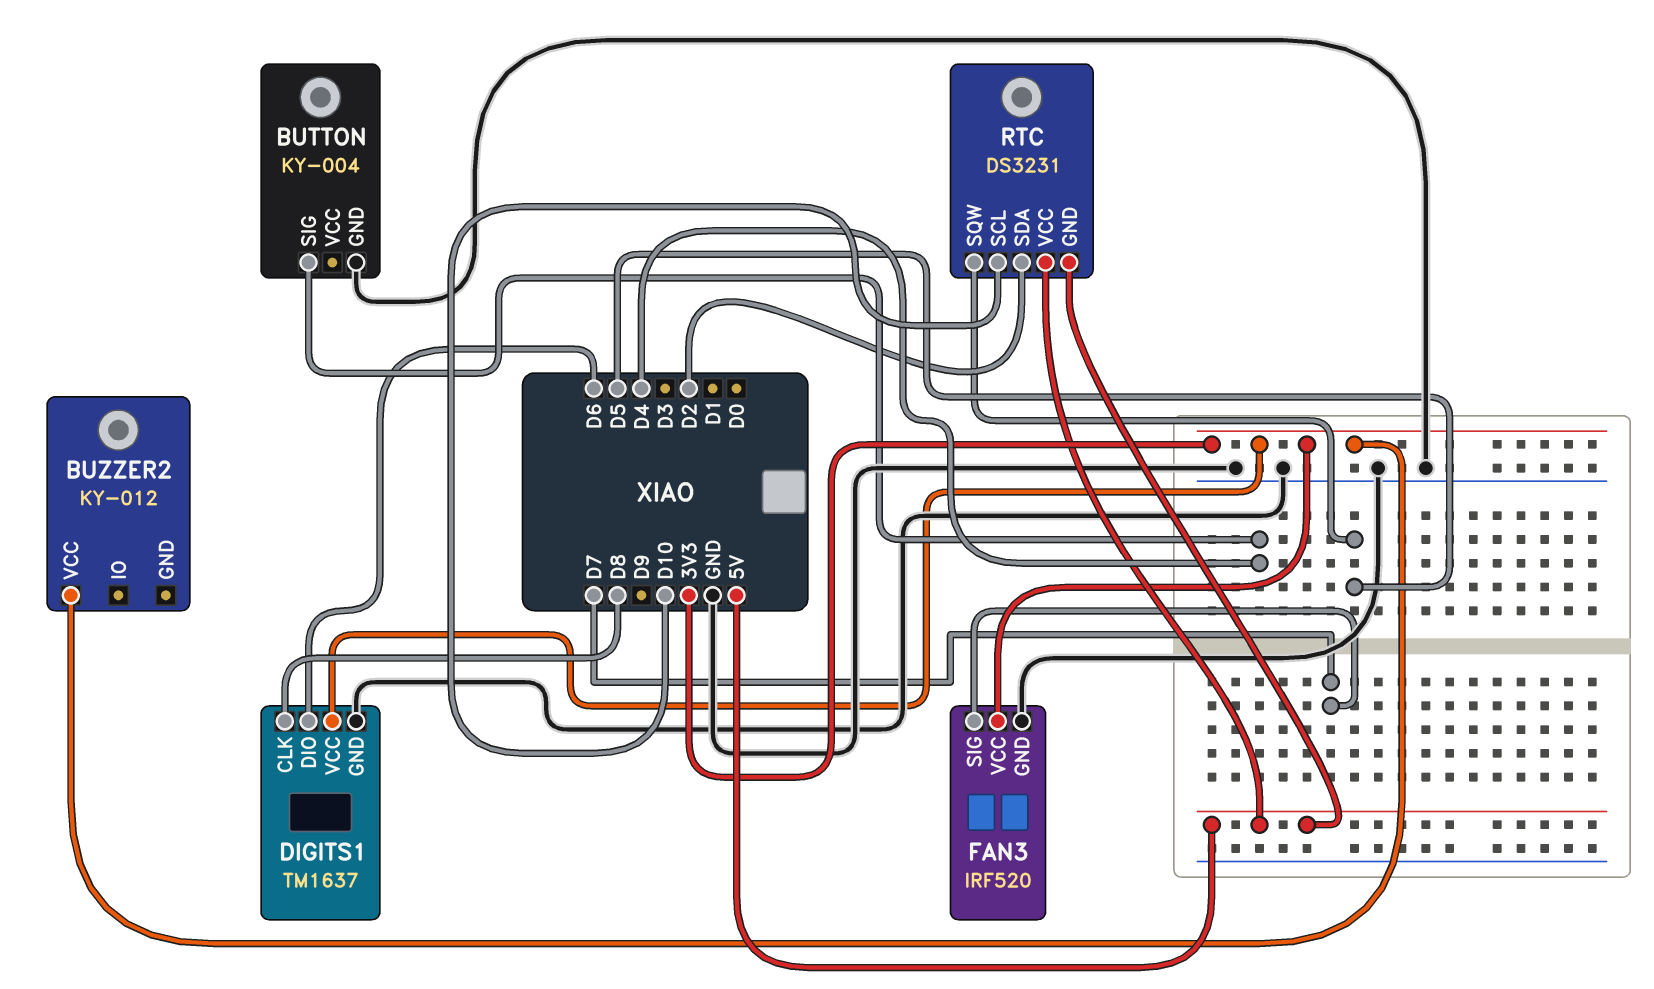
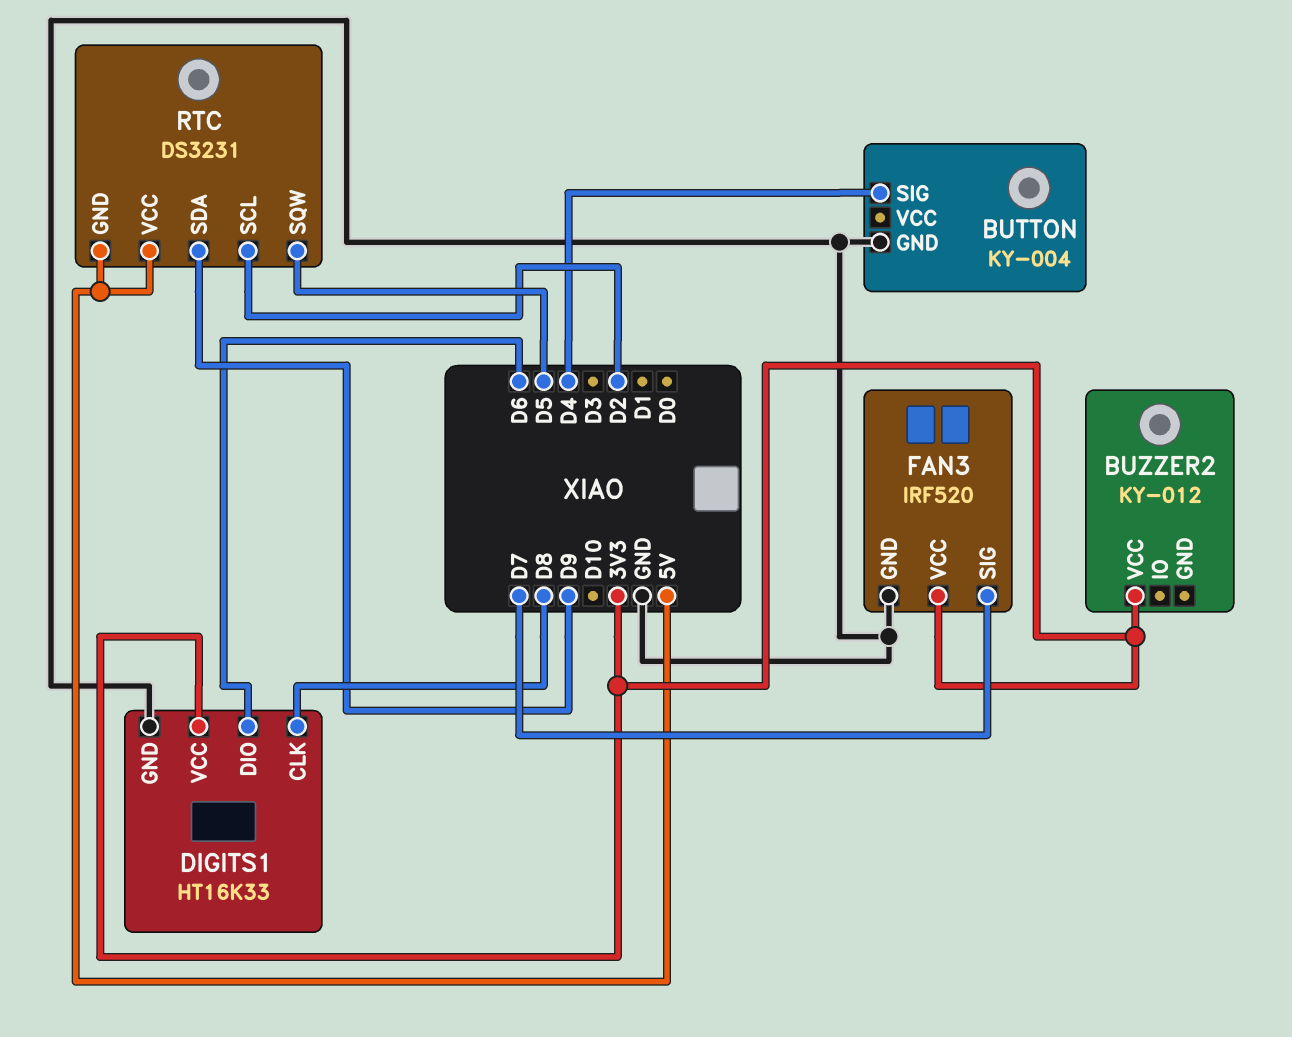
DIGITS1: TM1637 -> HT16K33
RTC pin SCL: D10 -> D2
RTC pin SDA: D2 -> D9

